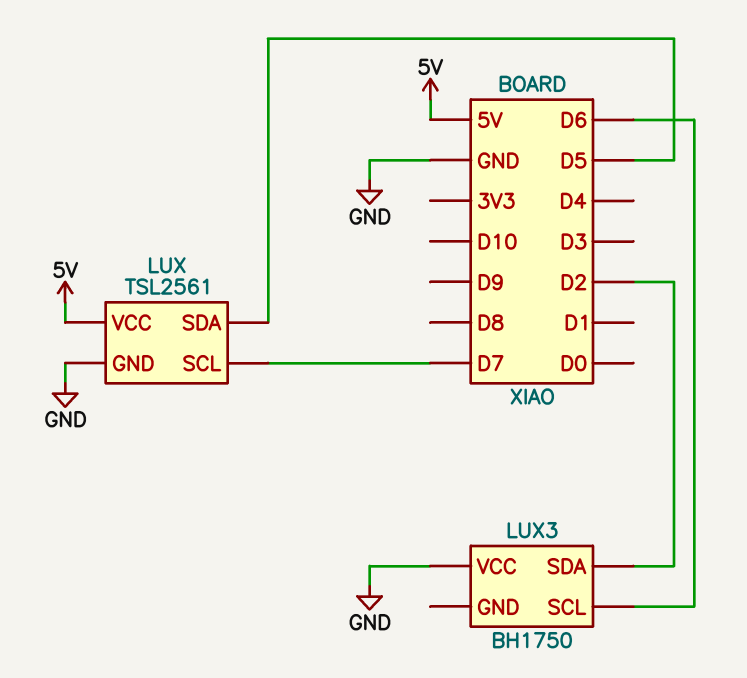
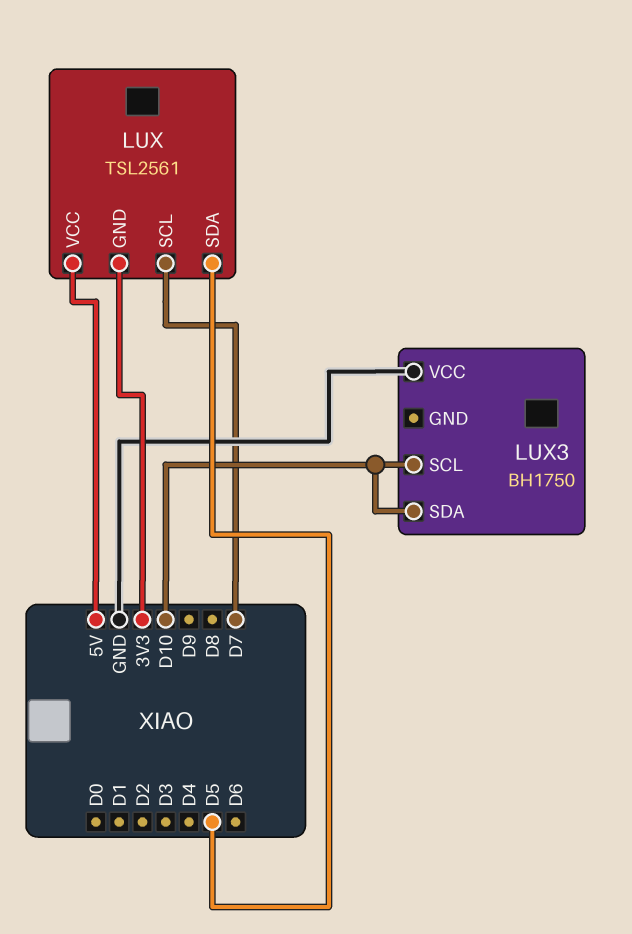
LUX pin GND: GND -> 3V3
LUX3 pin SCL: D6 -> D10
LUX3 pin SDA: D2 -> D10

